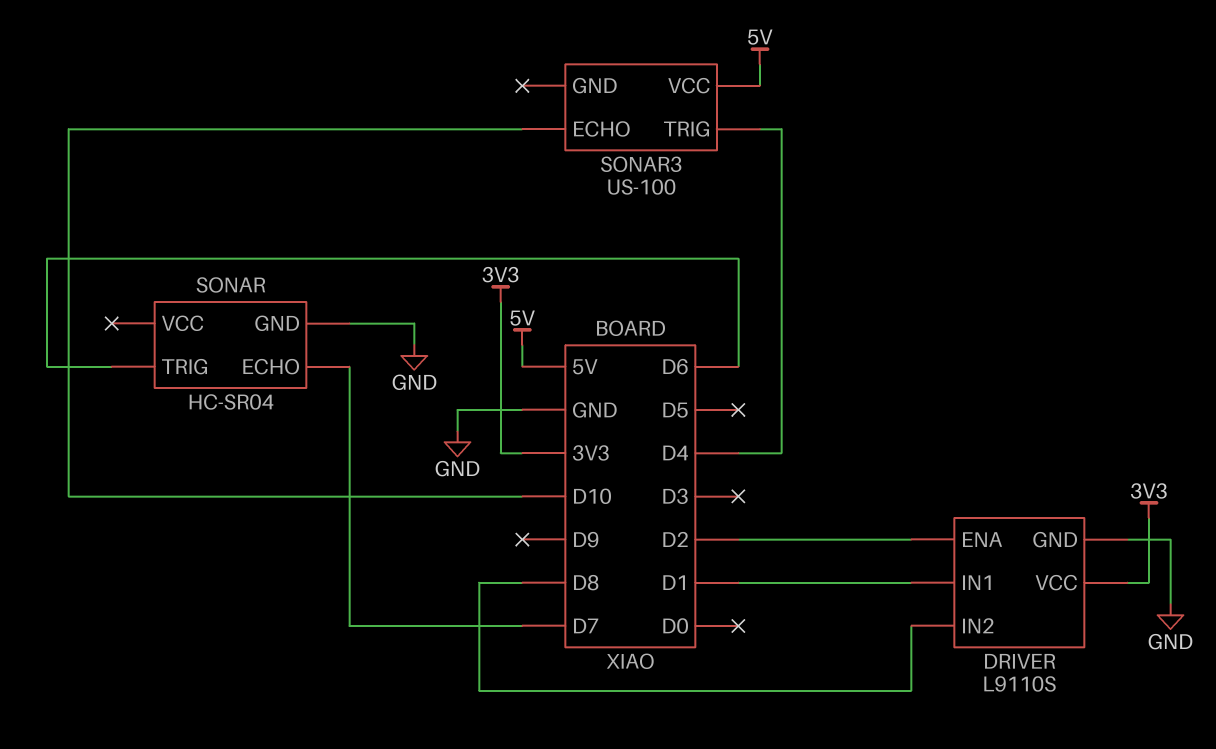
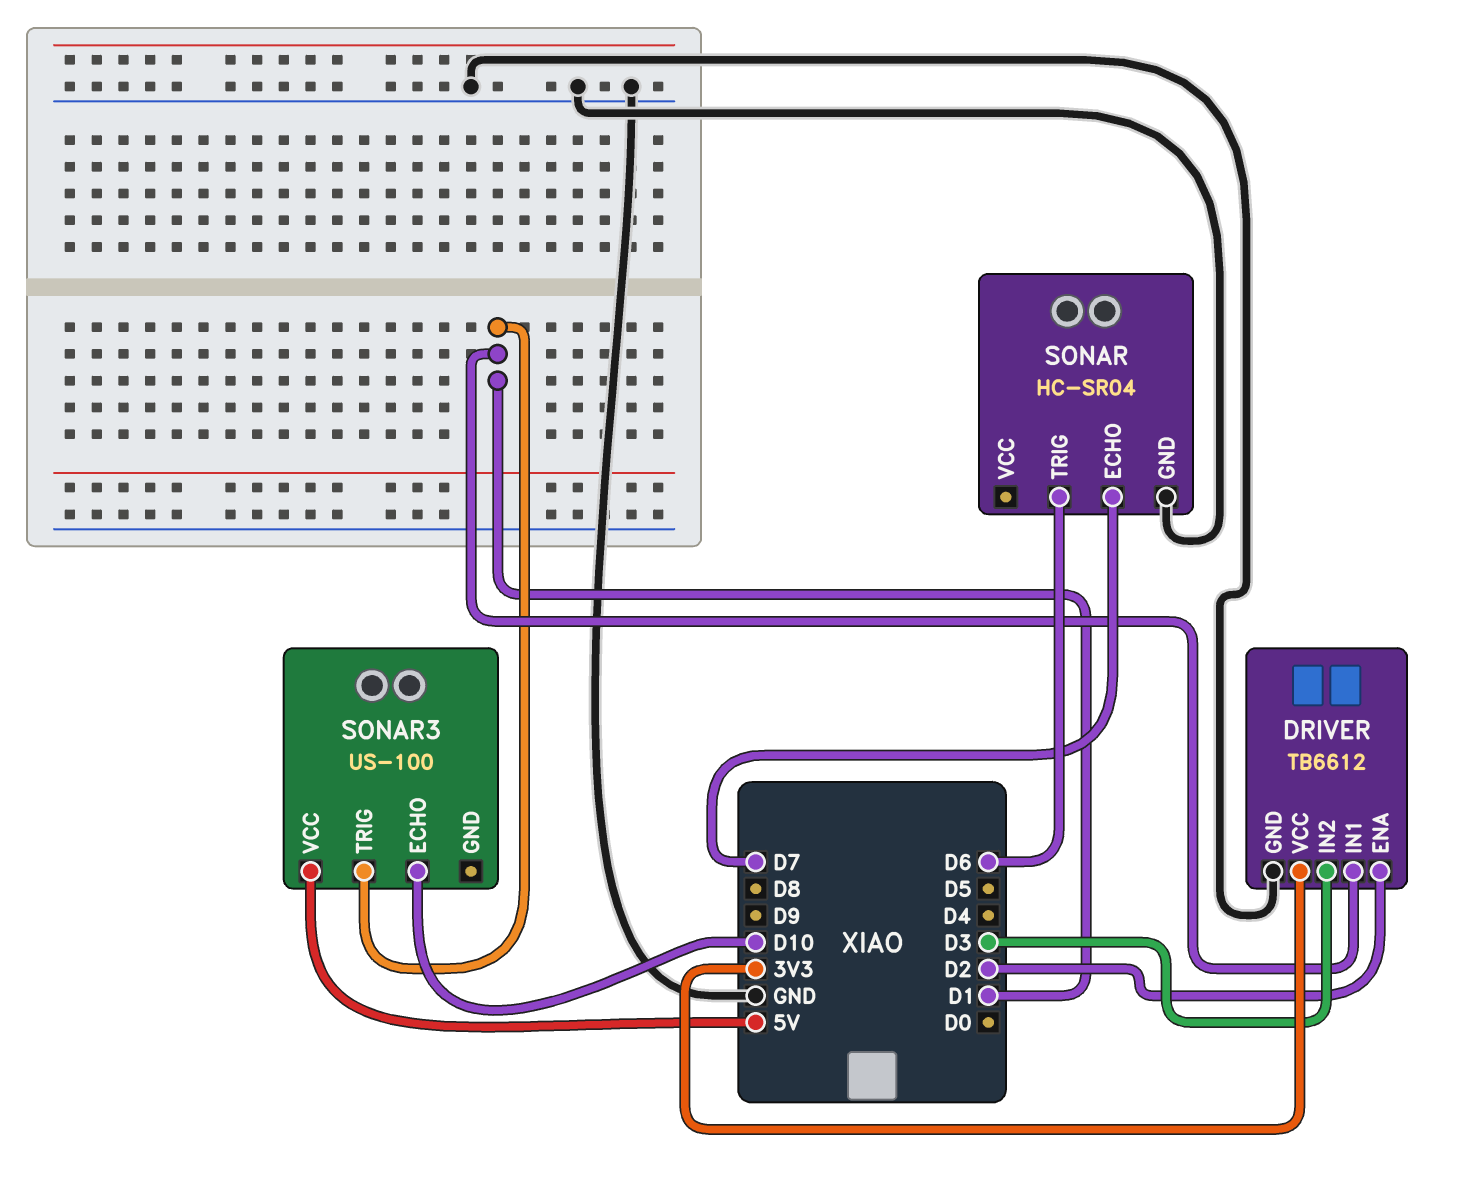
DRIVER: L9110S -> TB6612
DRIVER pin IN2: D8 -> D3
SONAR3 pin TRIG: D4 -> D1

